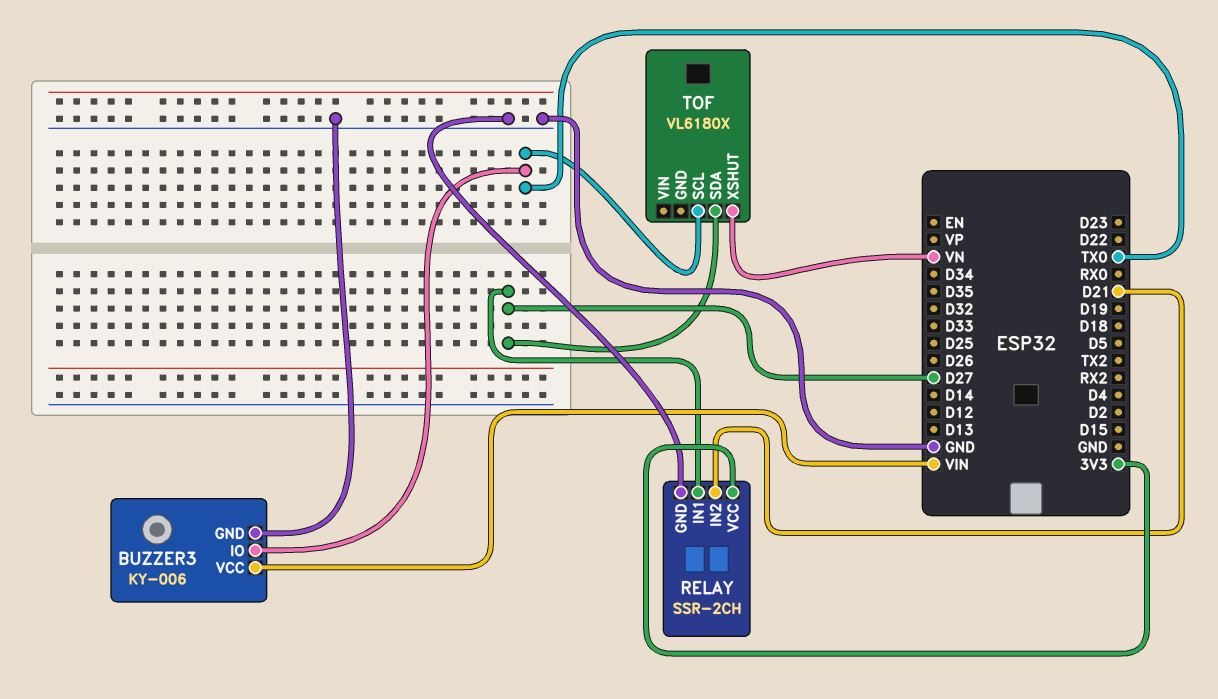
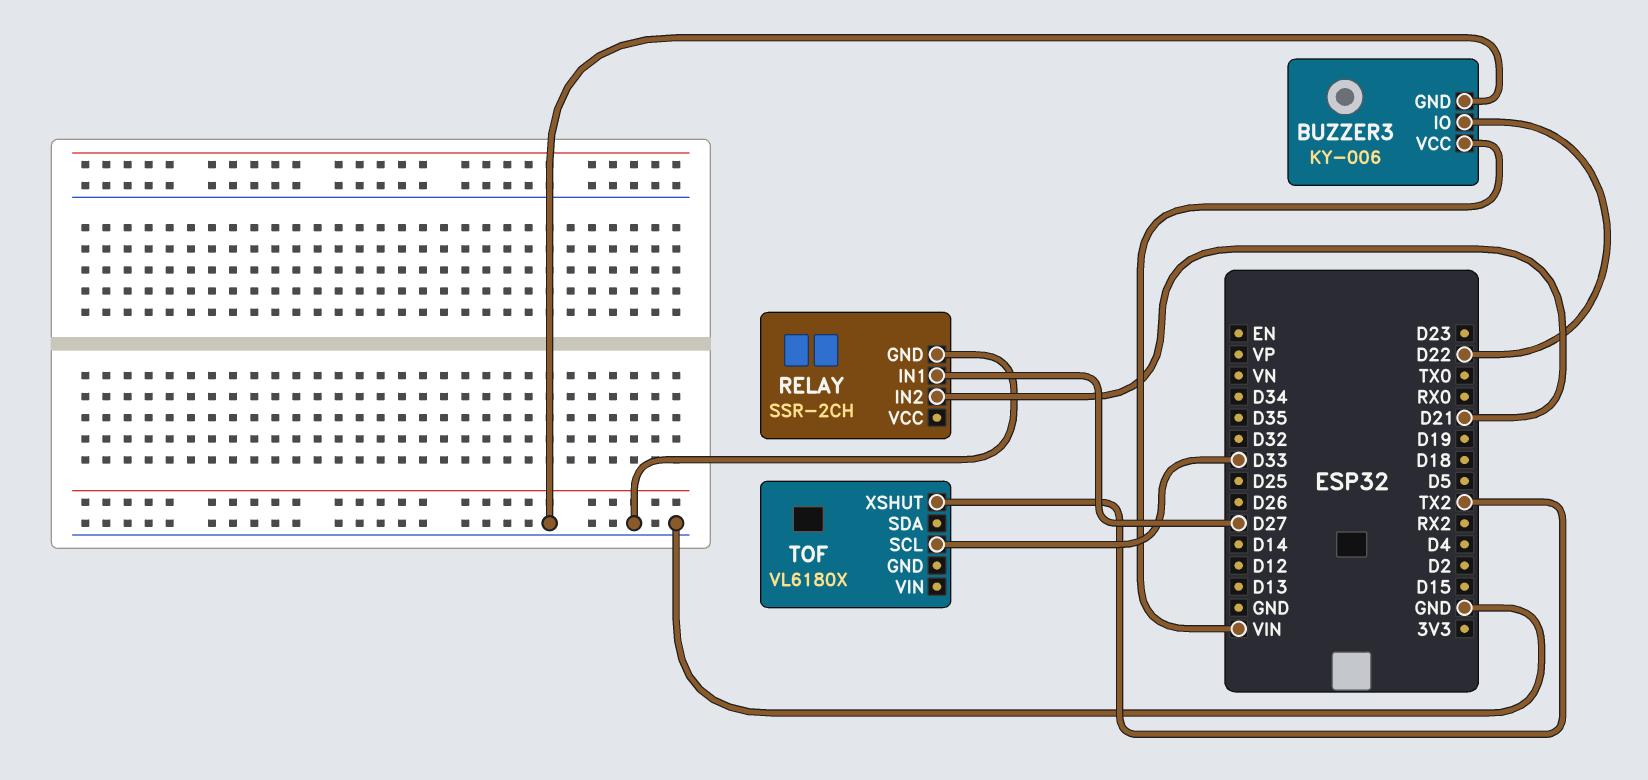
BUZZER3 pin IO: TX0 -> D22
RELAY pin VCC: 3V3 -> none
TOF pin SCL: TX0 -> D33
TOF pin SDA: D27 -> none
TOF pin XSHUT: VN -> TX2

